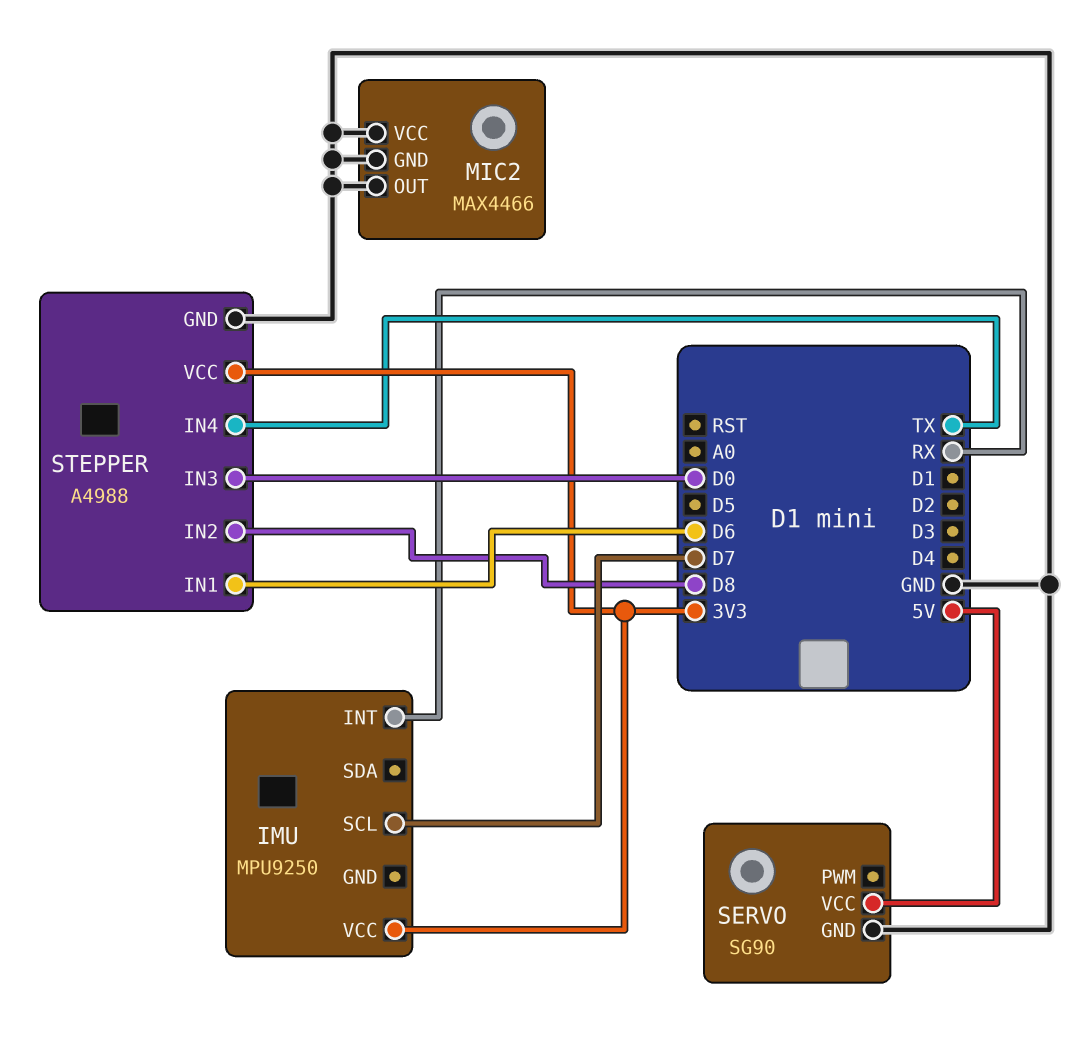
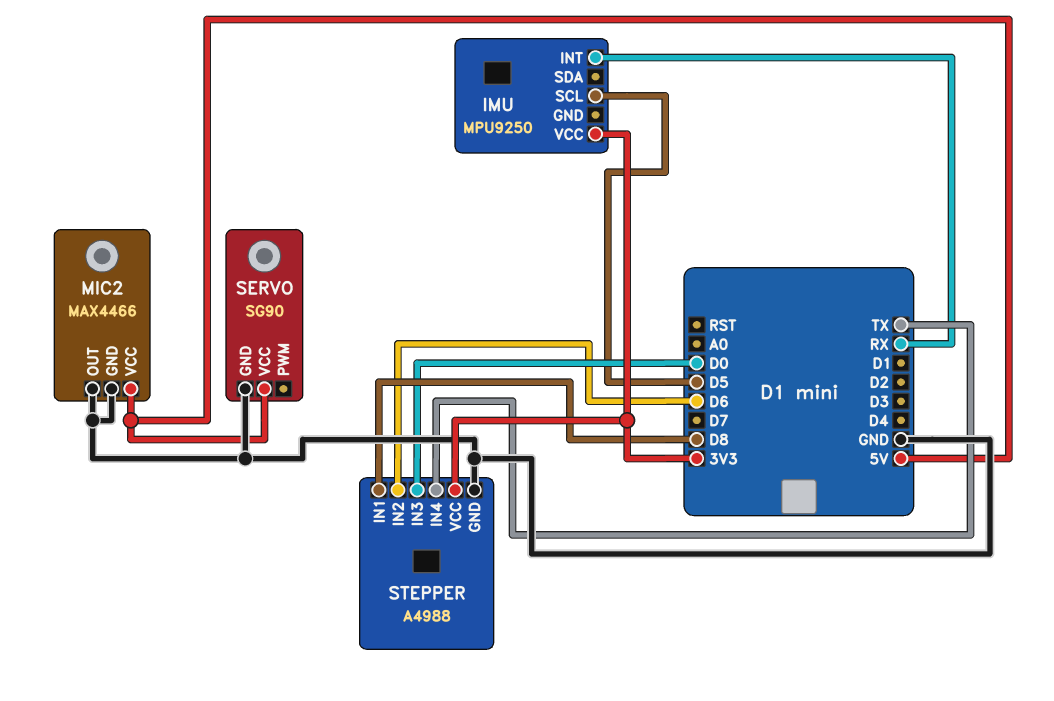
IMU pin SCL: D7 -> D5
MIC2 pin VCC: GND -> 5V
STEPPER pin IN1: D6 -> D8
STEPPER pin IN2: D8 -> D6

